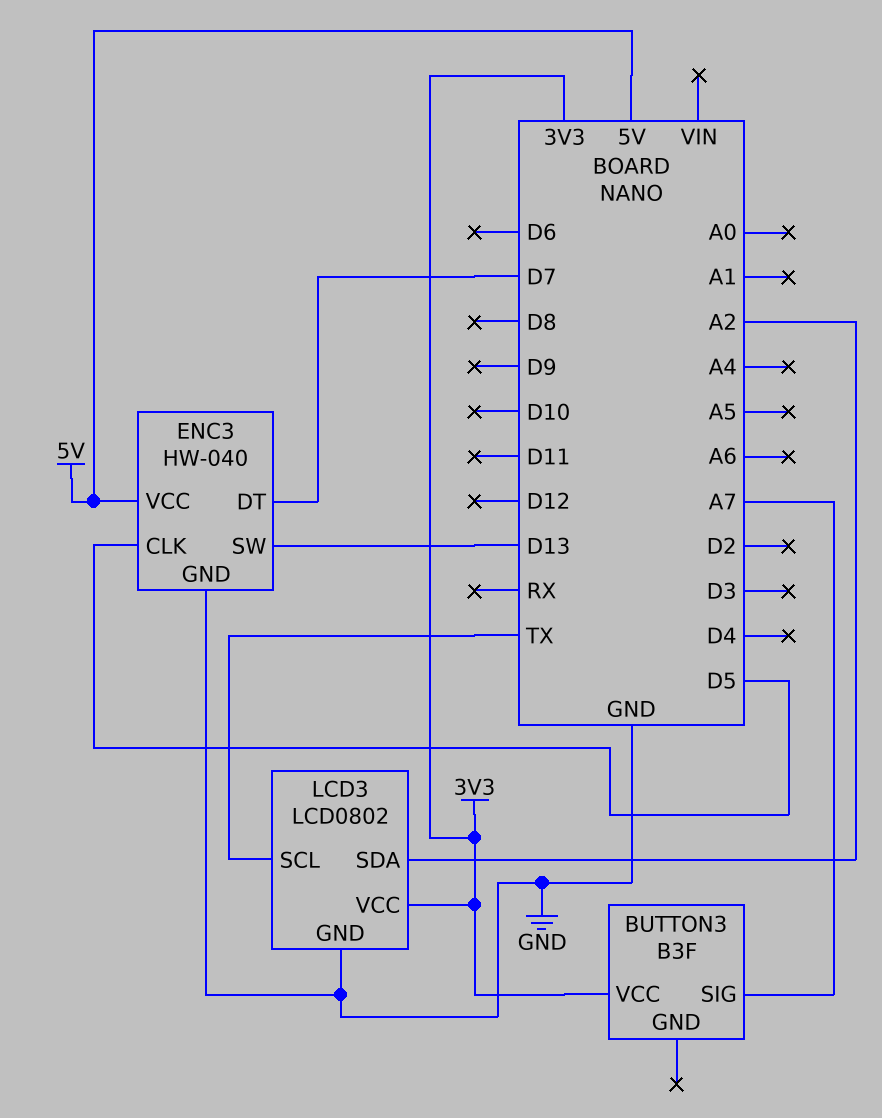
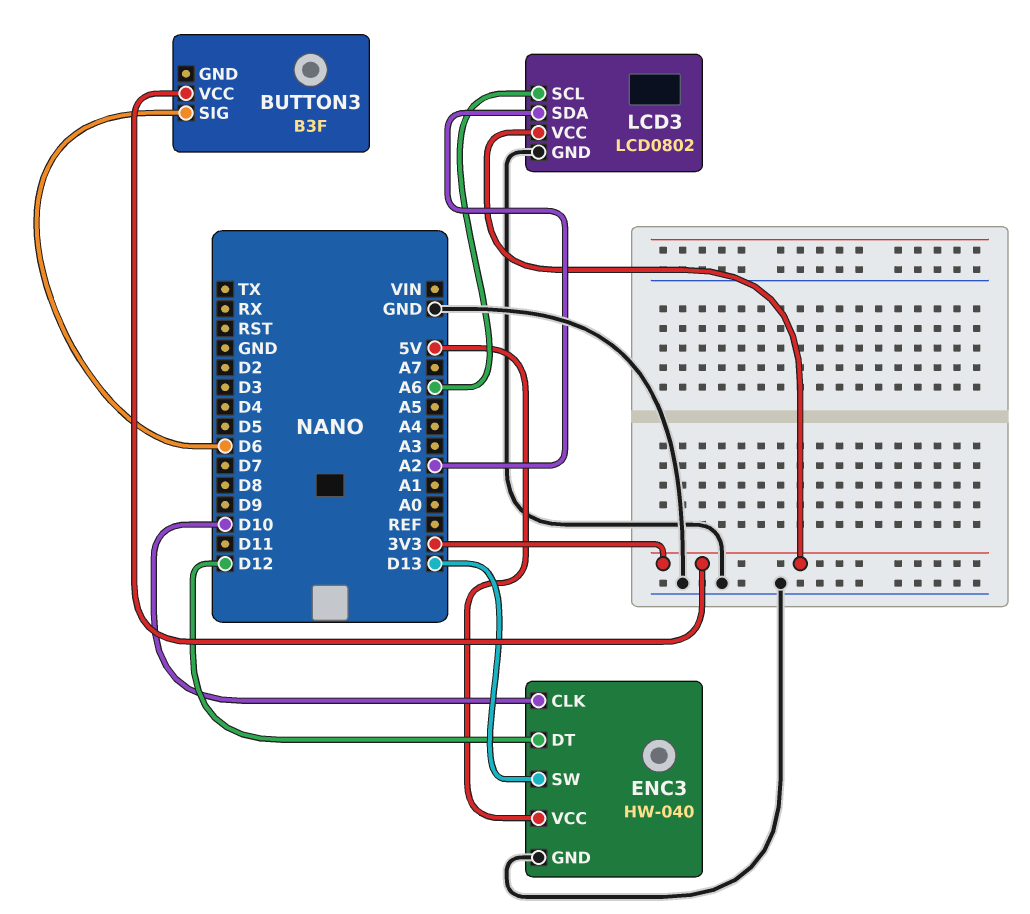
BUTTON3 pin SIG: A7 -> D6
ENC3 pin CLK: D5 -> D10
ENC3 pin DT: D7 -> D12
LCD3 pin SCL: TX -> A6

